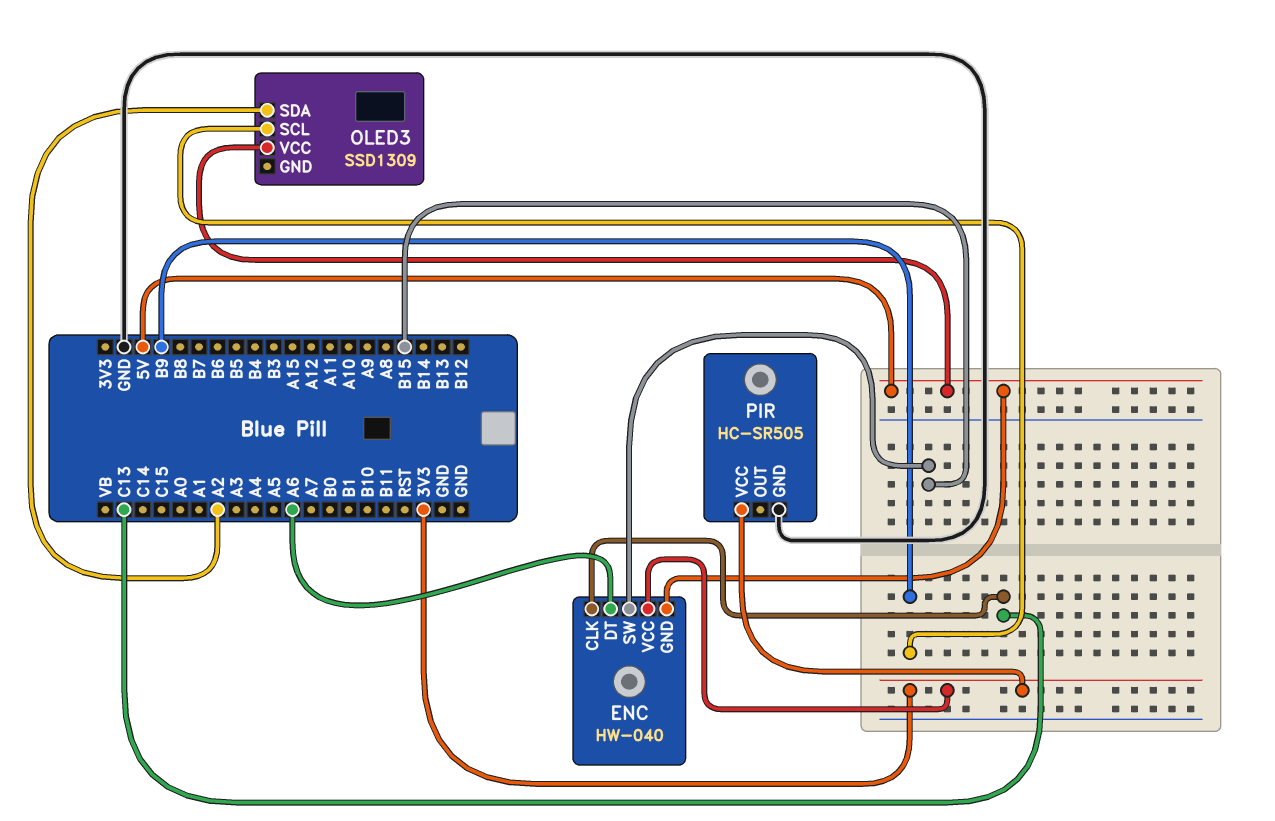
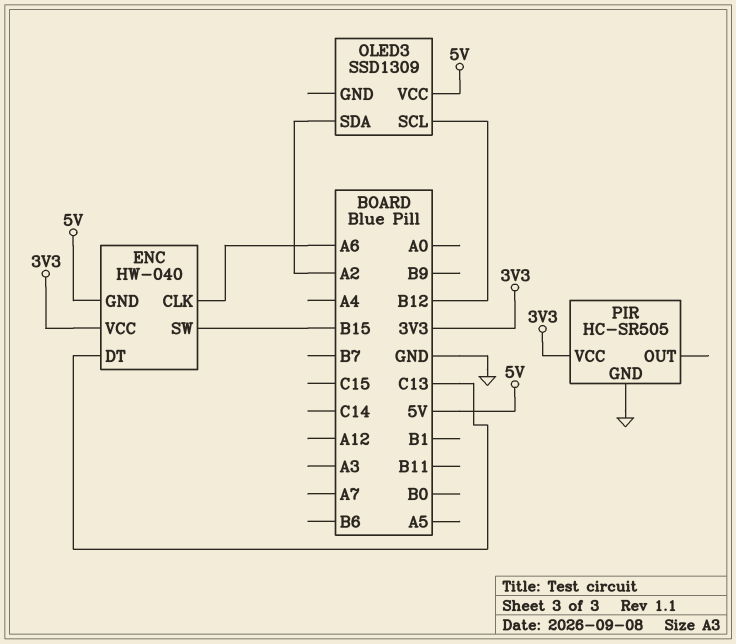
ENC pin CLK: C13 -> A6
ENC pin DT: A6 -> C13
OLED3 pin SCL: B9 -> B12

